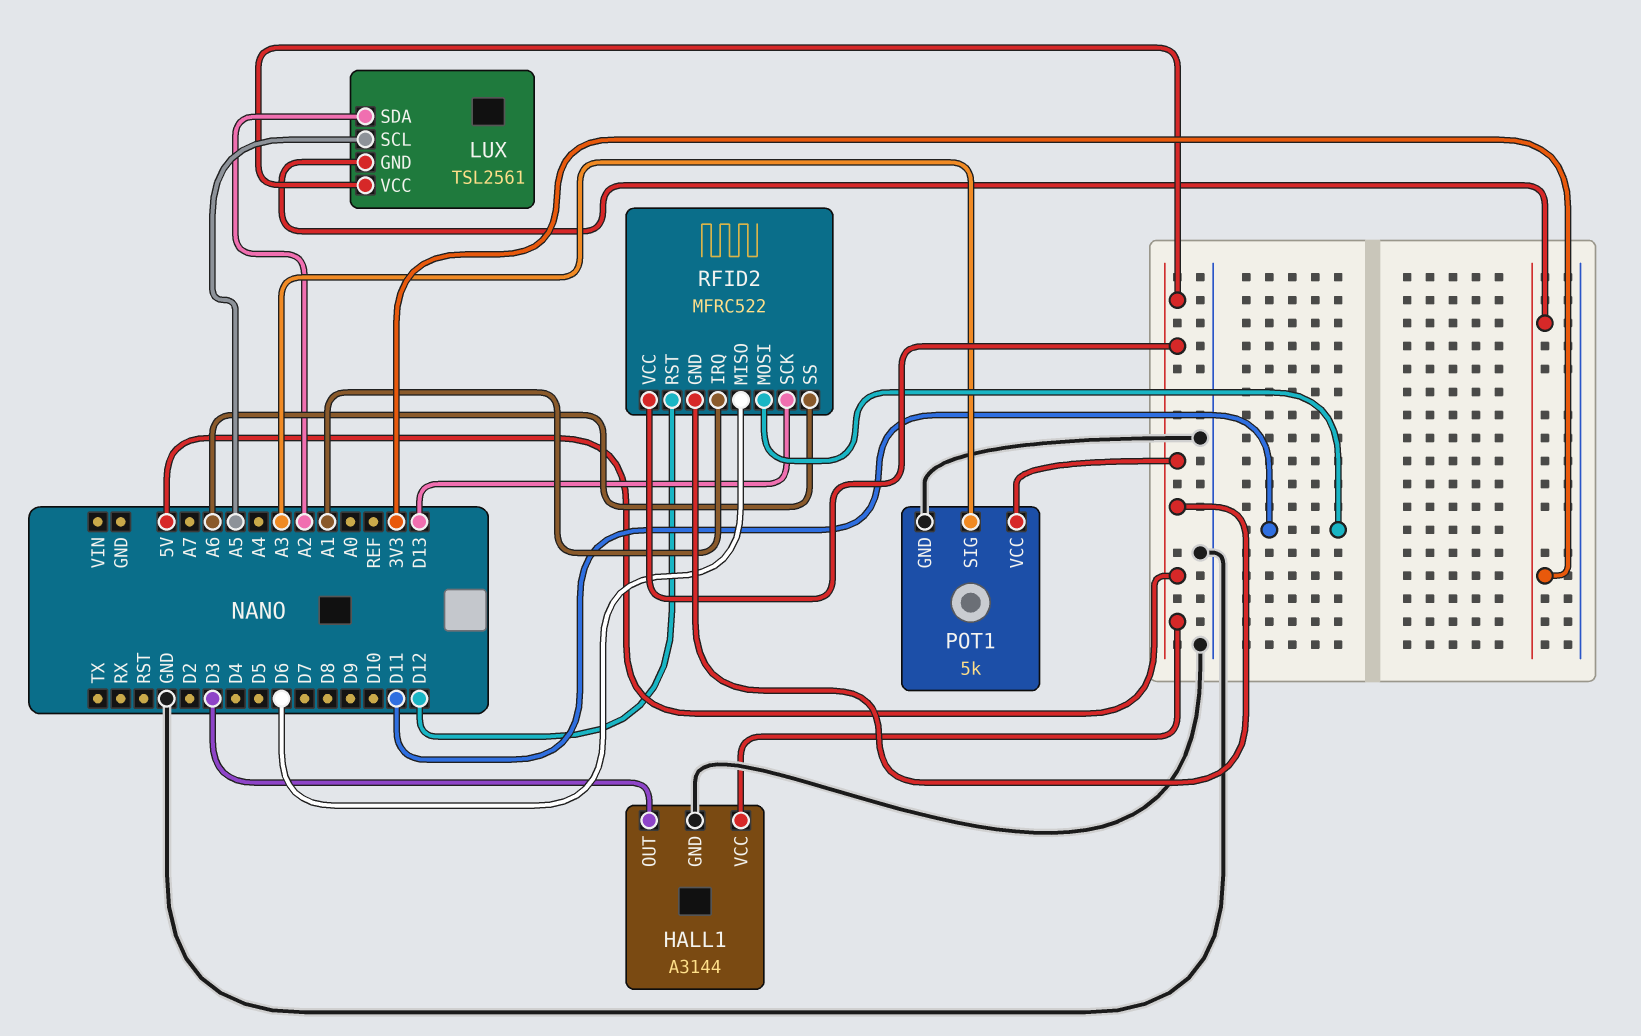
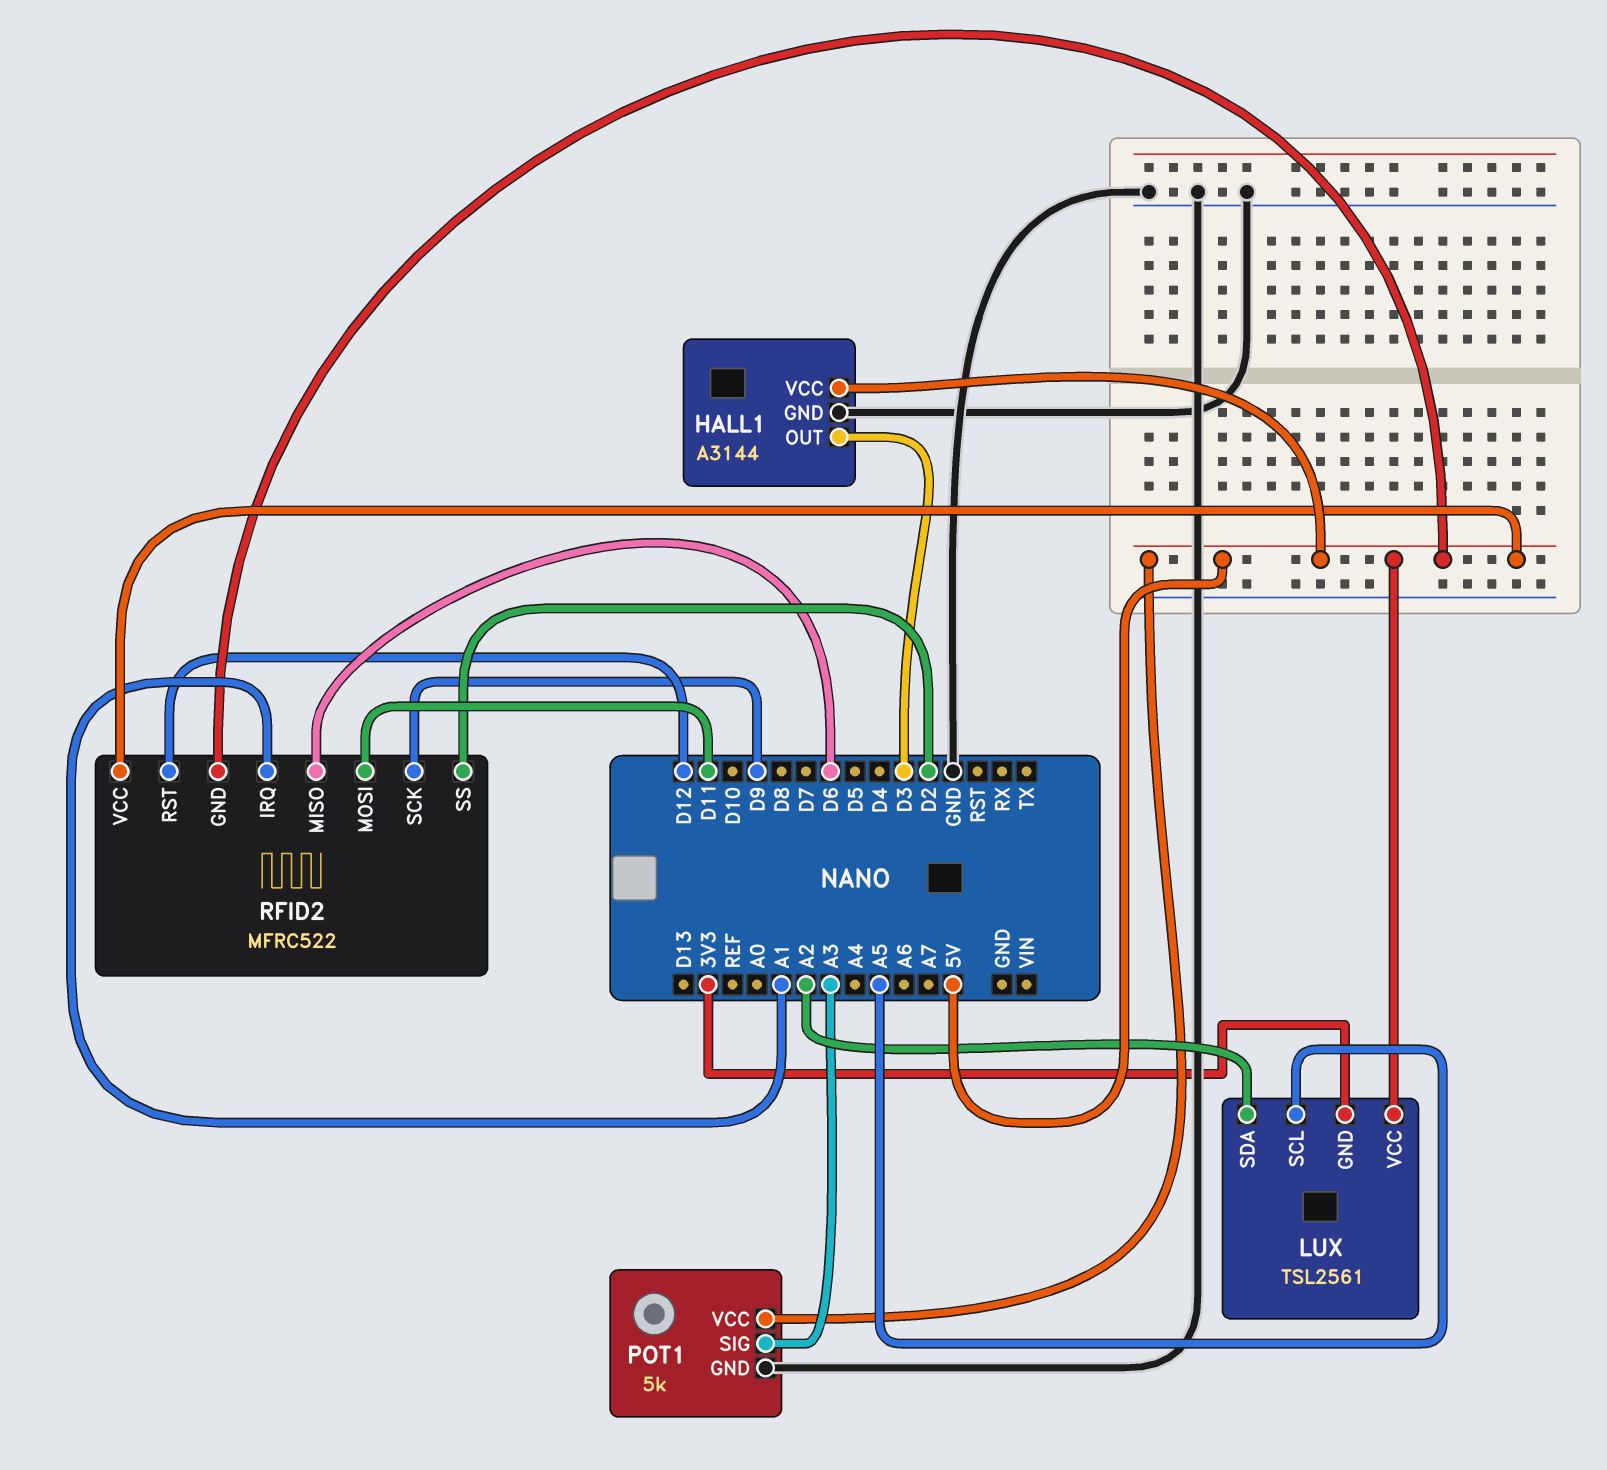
RFID2 pin SCK: D13 -> D9
RFID2 pin SS: A6 -> D2

